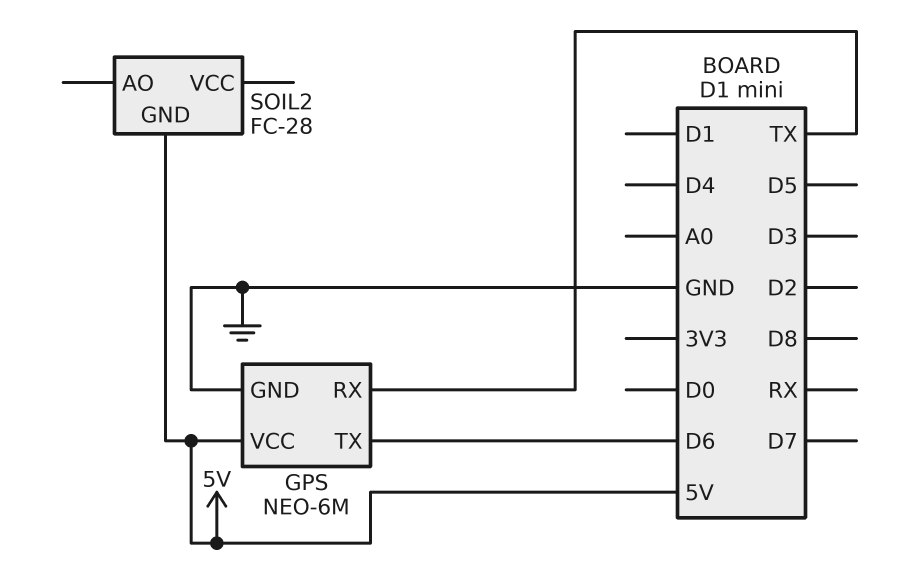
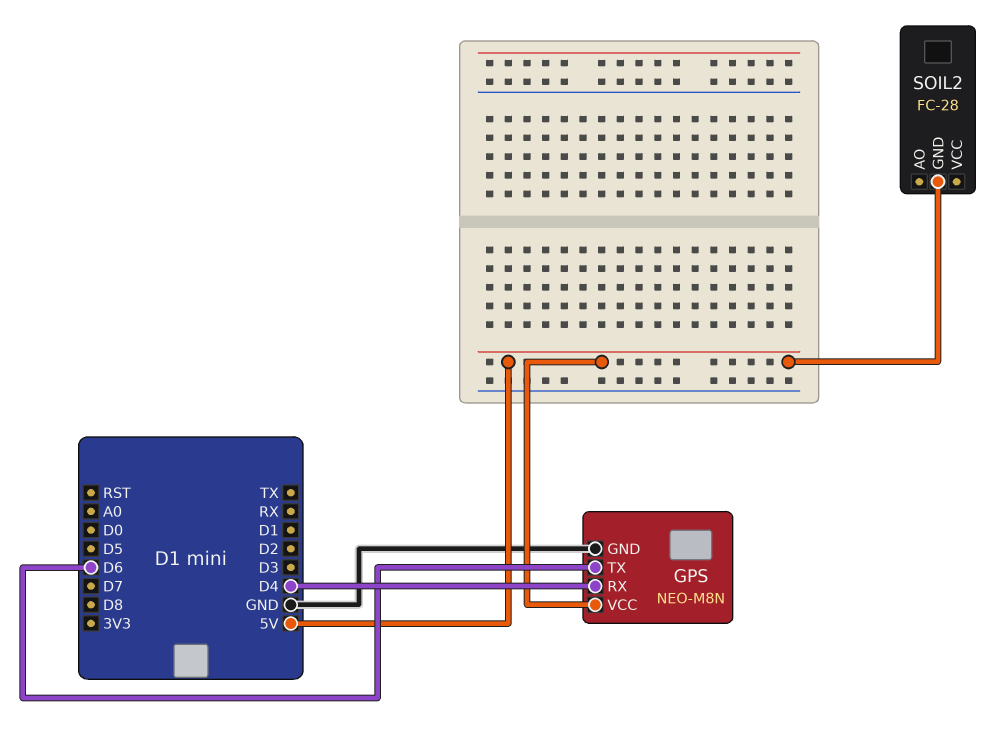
GPS: NEO-6M -> NEO-M8N
GPS pin RX: TX -> D4

